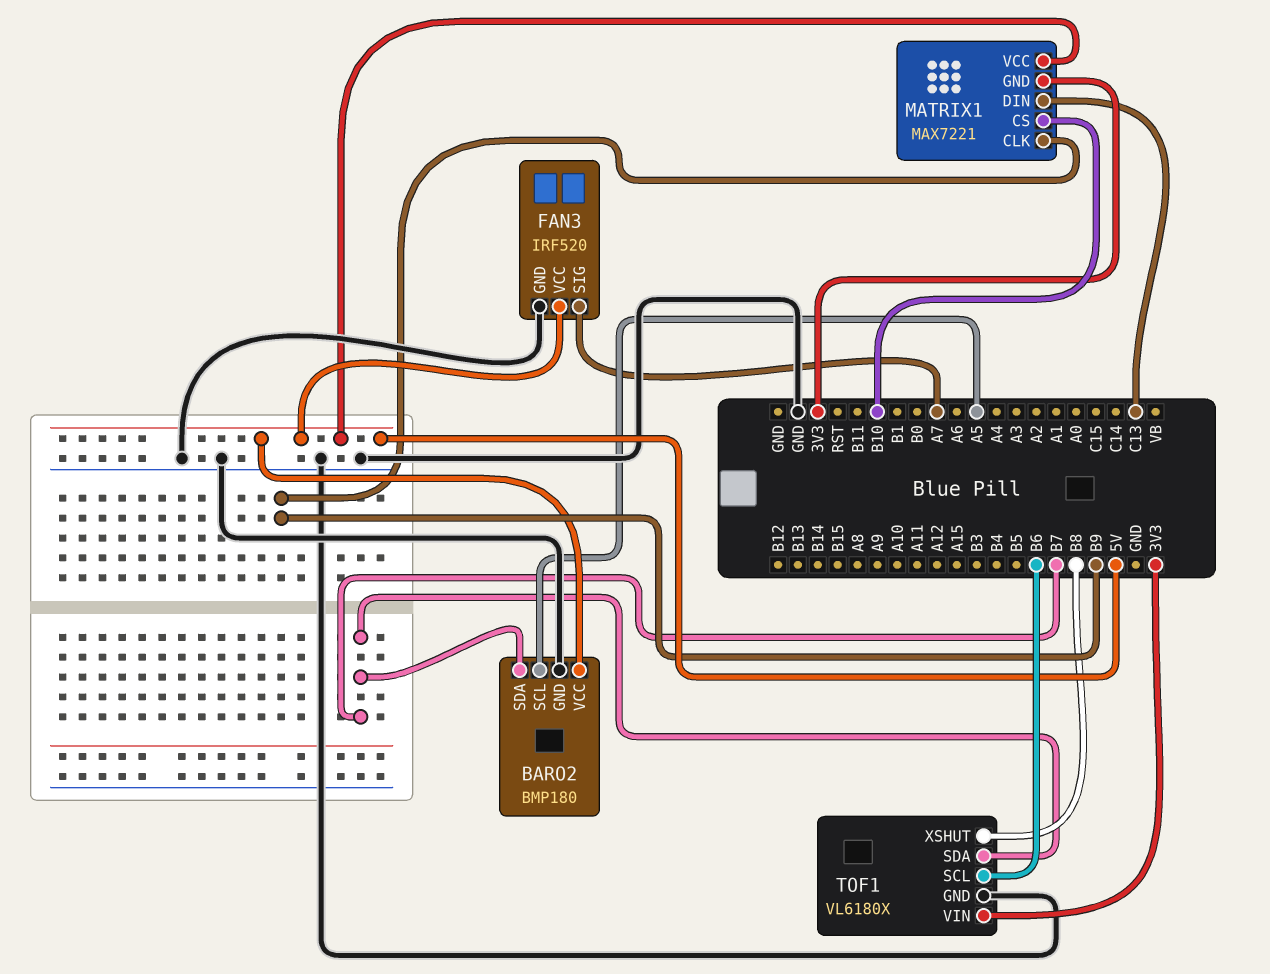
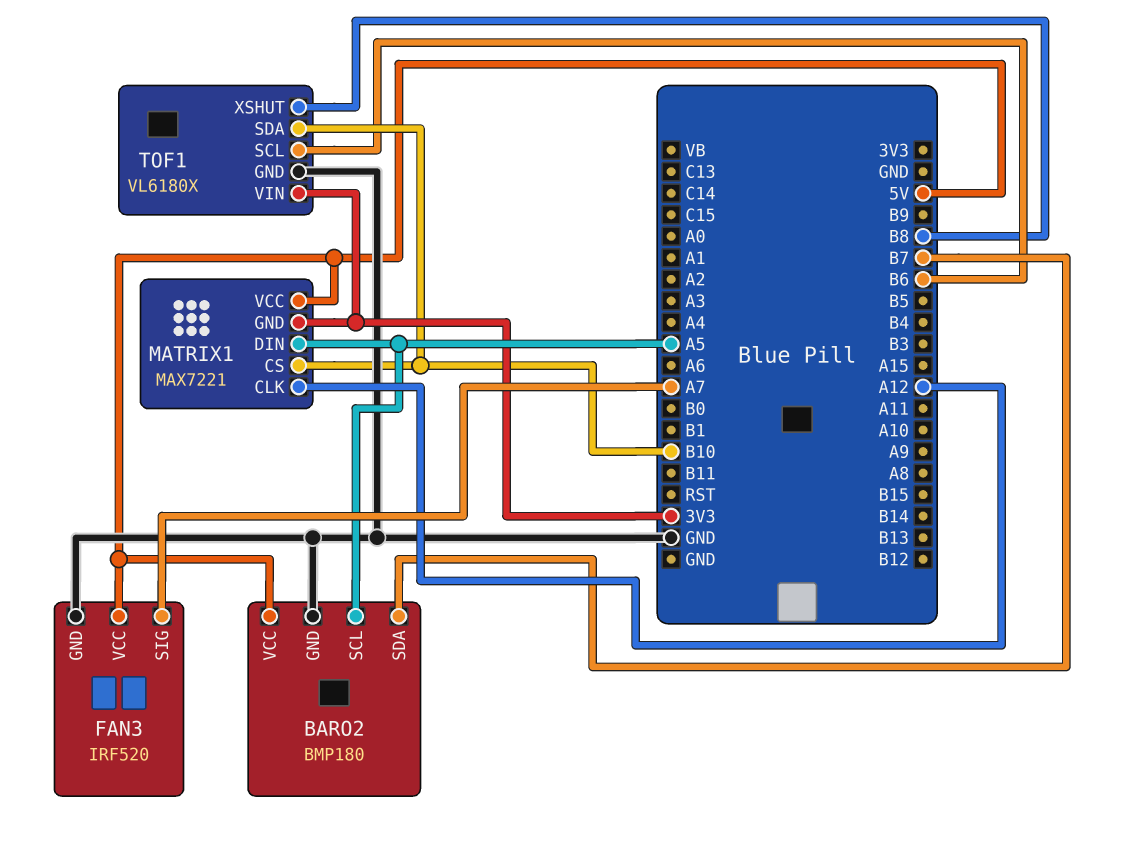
MATRIX1 pin CLK: B9 -> A12
MATRIX1 pin DIN: C13 -> A5
TOF1 pin SDA: B7 -> B10

